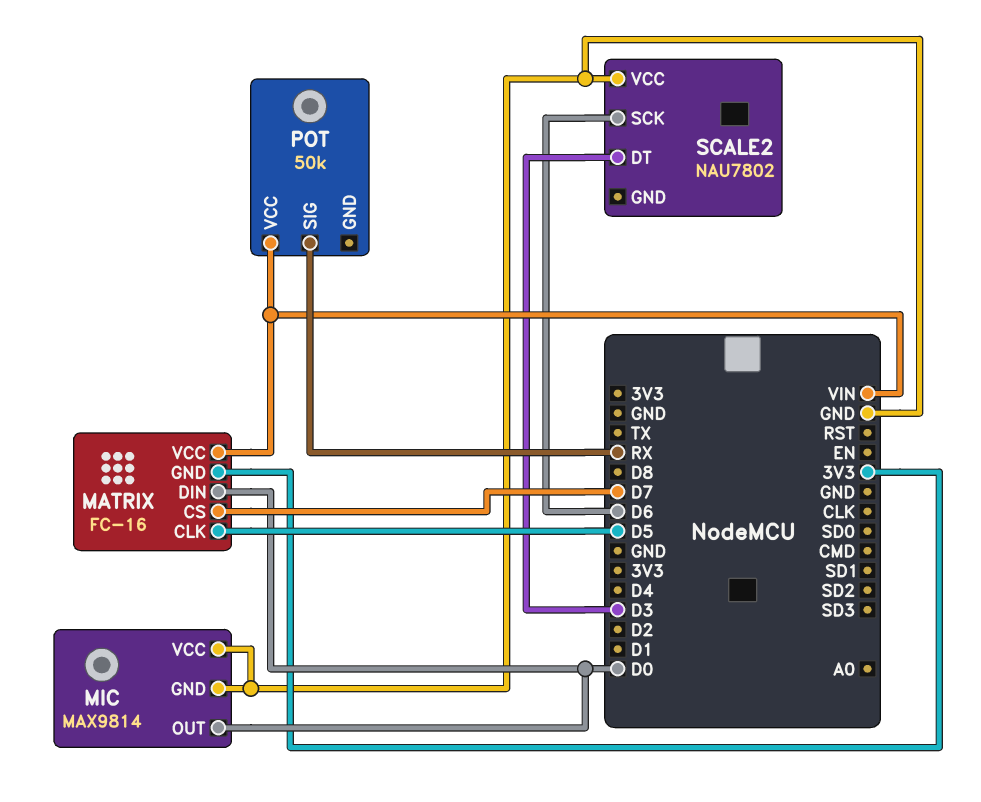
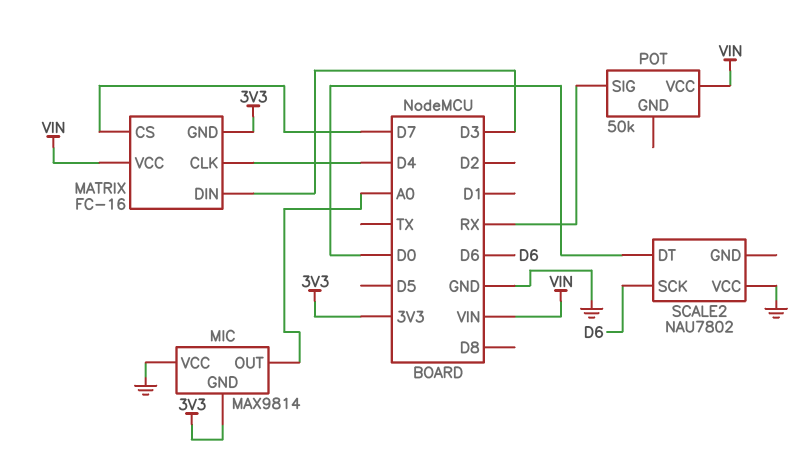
MATRIX pin CLK: D5 -> D4
MATRIX pin DIN: D0 -> D3
MIC pin GND: GND -> 3V3
MIC pin OUT: D0 -> A0
SCALE2 pin DT: D3 -> D0

